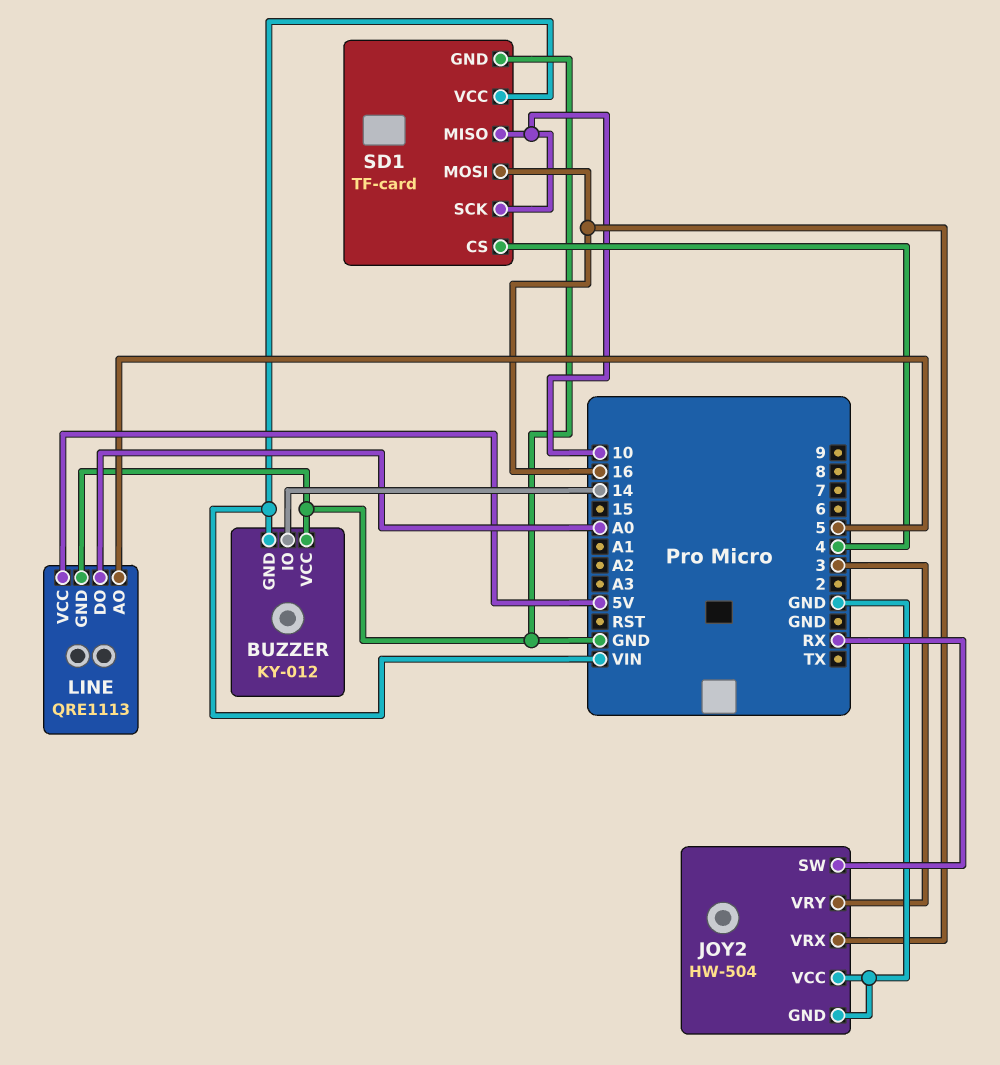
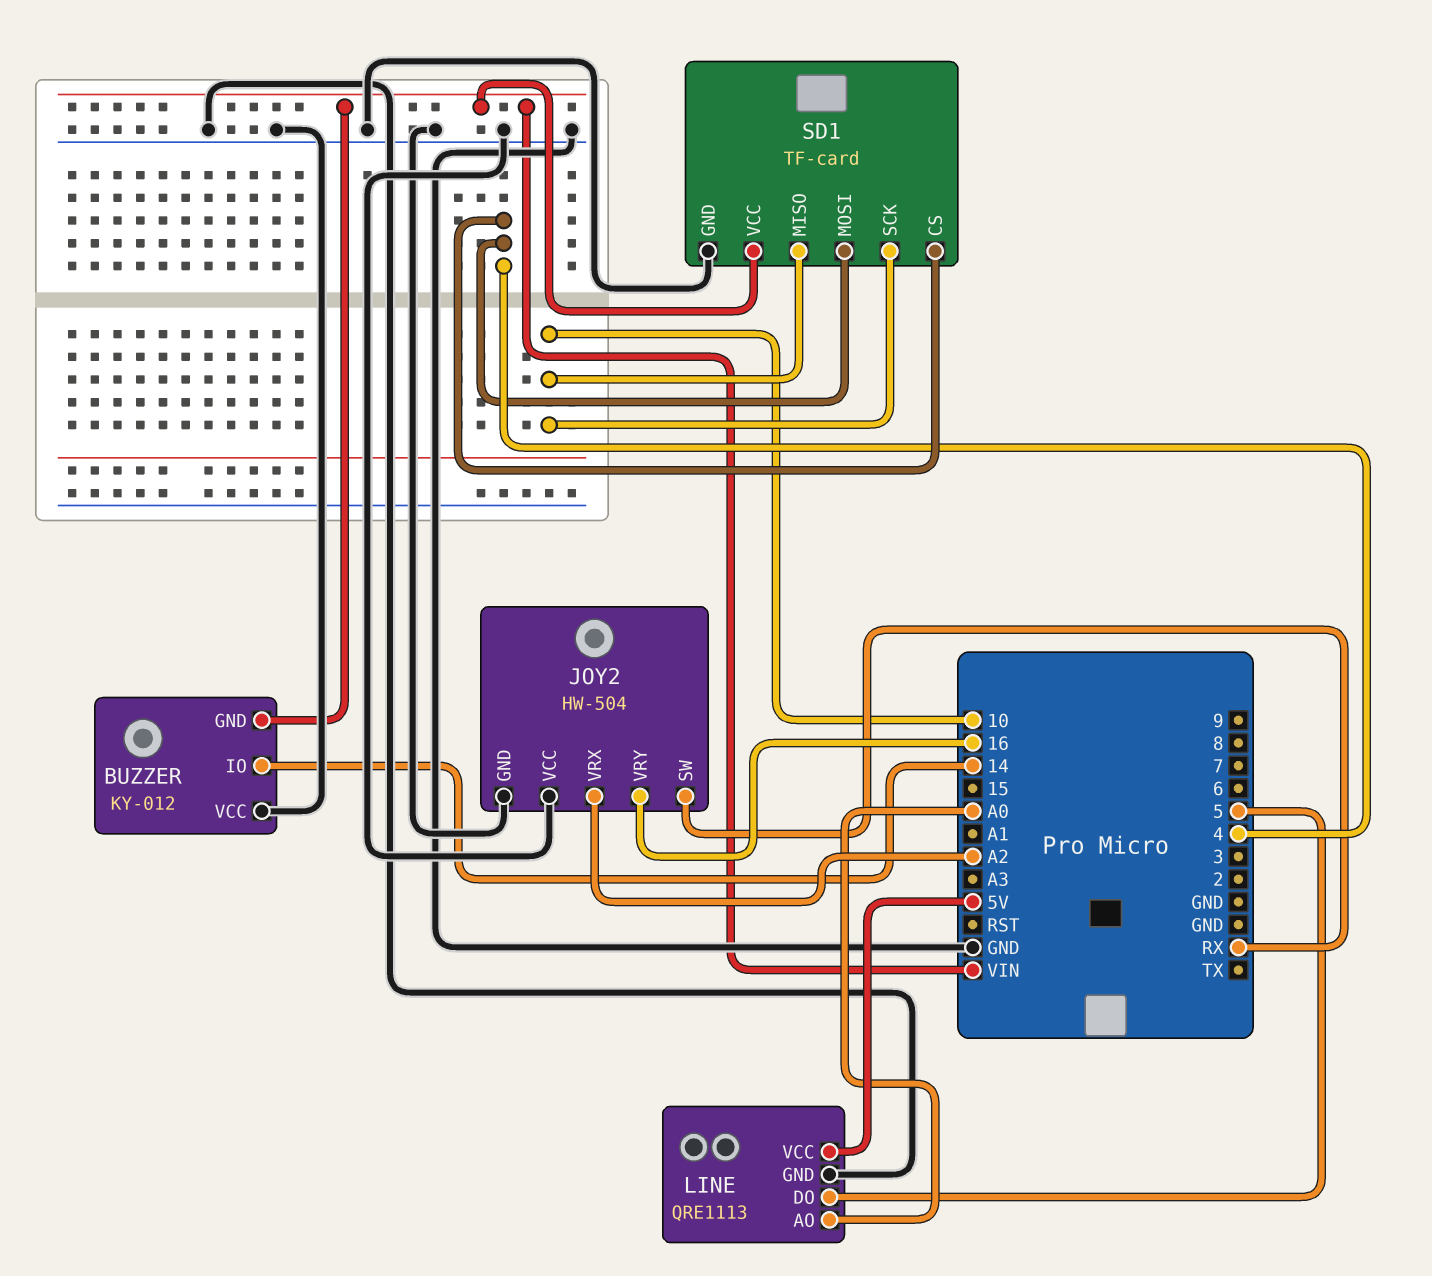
JOY2 pin VRX: 16 -> A2
JOY2 pin VRY: 3 -> 16
LINE pin AO: 5 -> A0
LINE pin DO: A0 -> 5
SD1 pin MOSI: 16 -> 4

